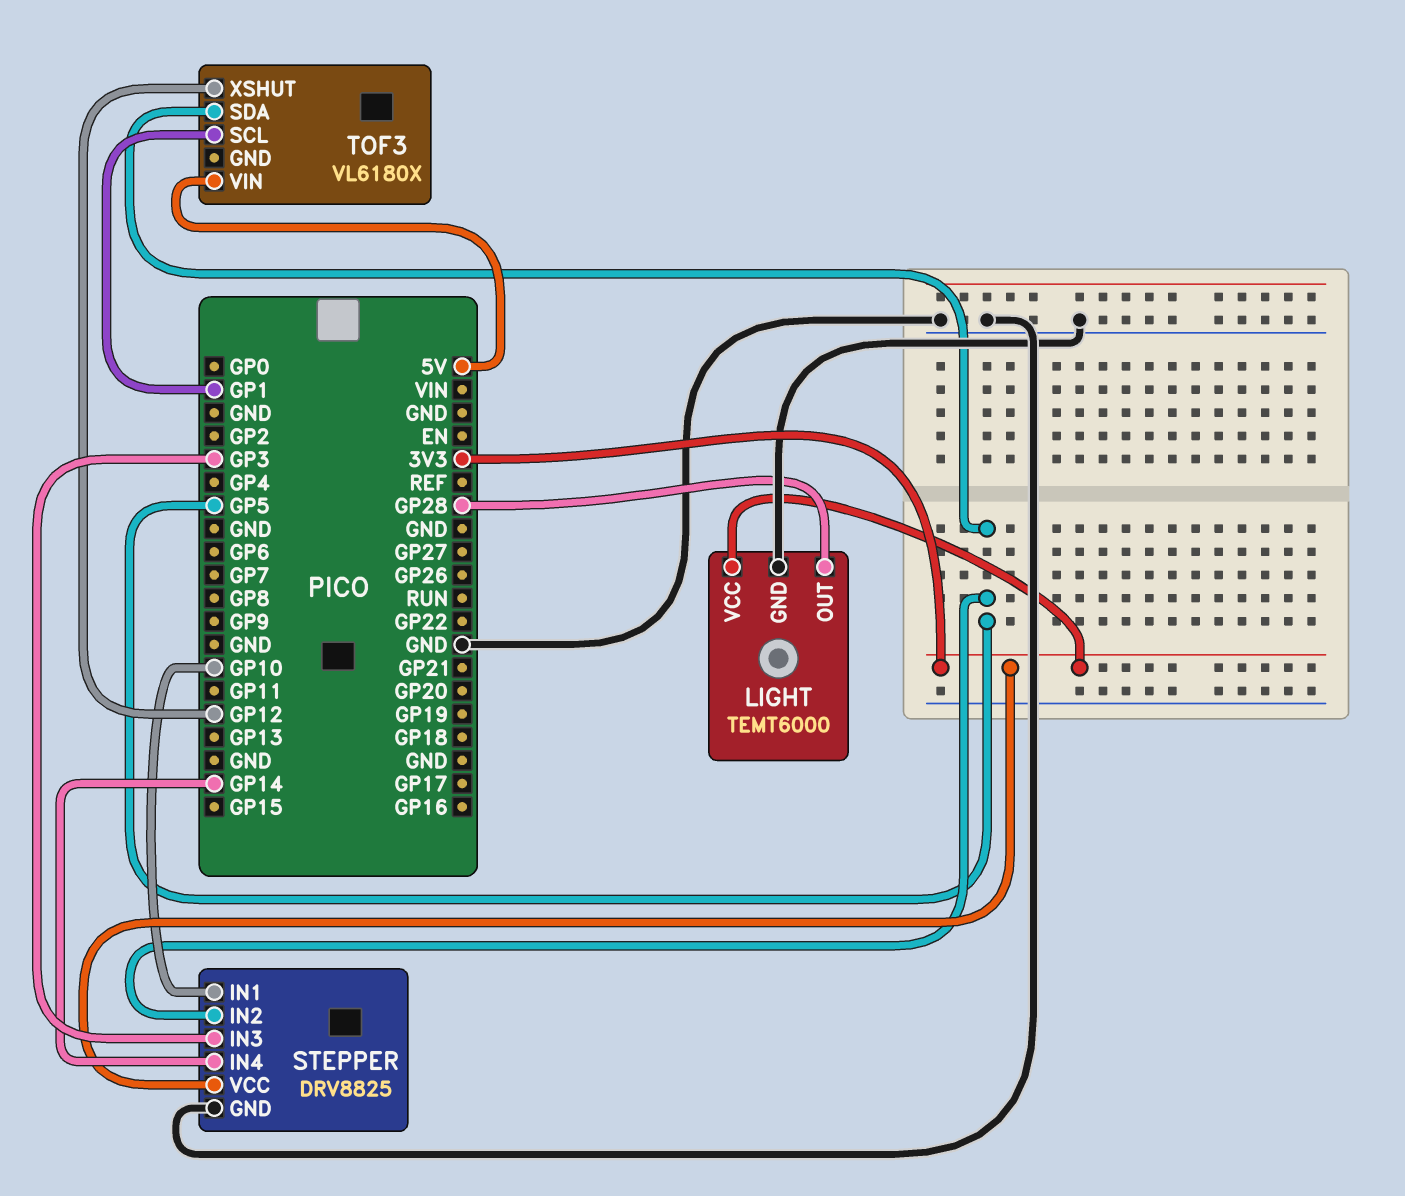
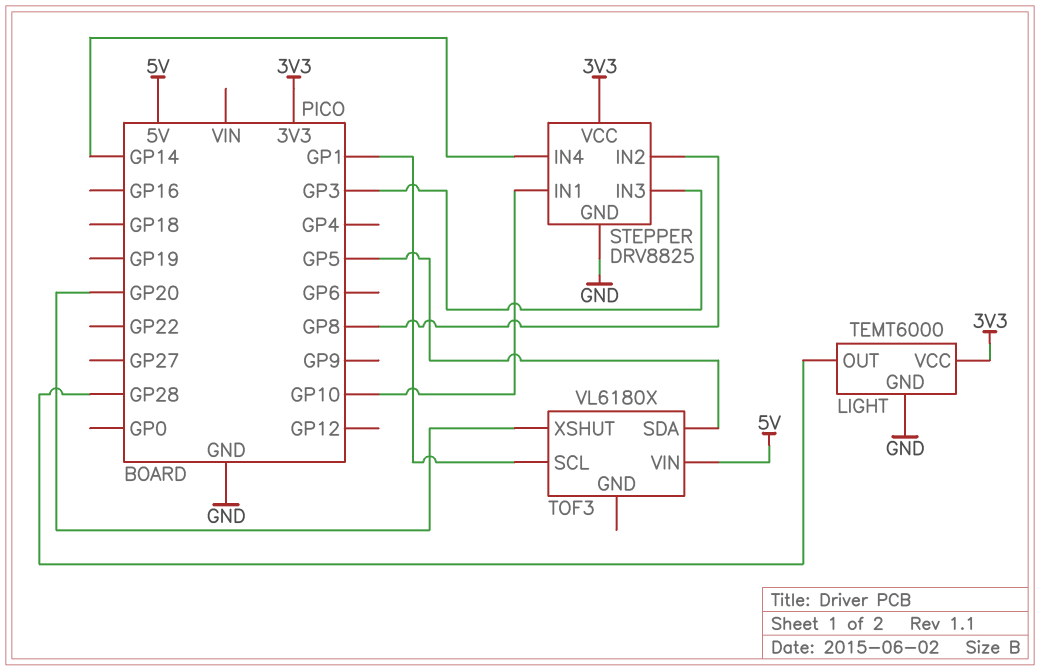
STEPPER pin IN2: GP5 -> GP8
TOF3 pin XSHUT: GP12 -> GP20

